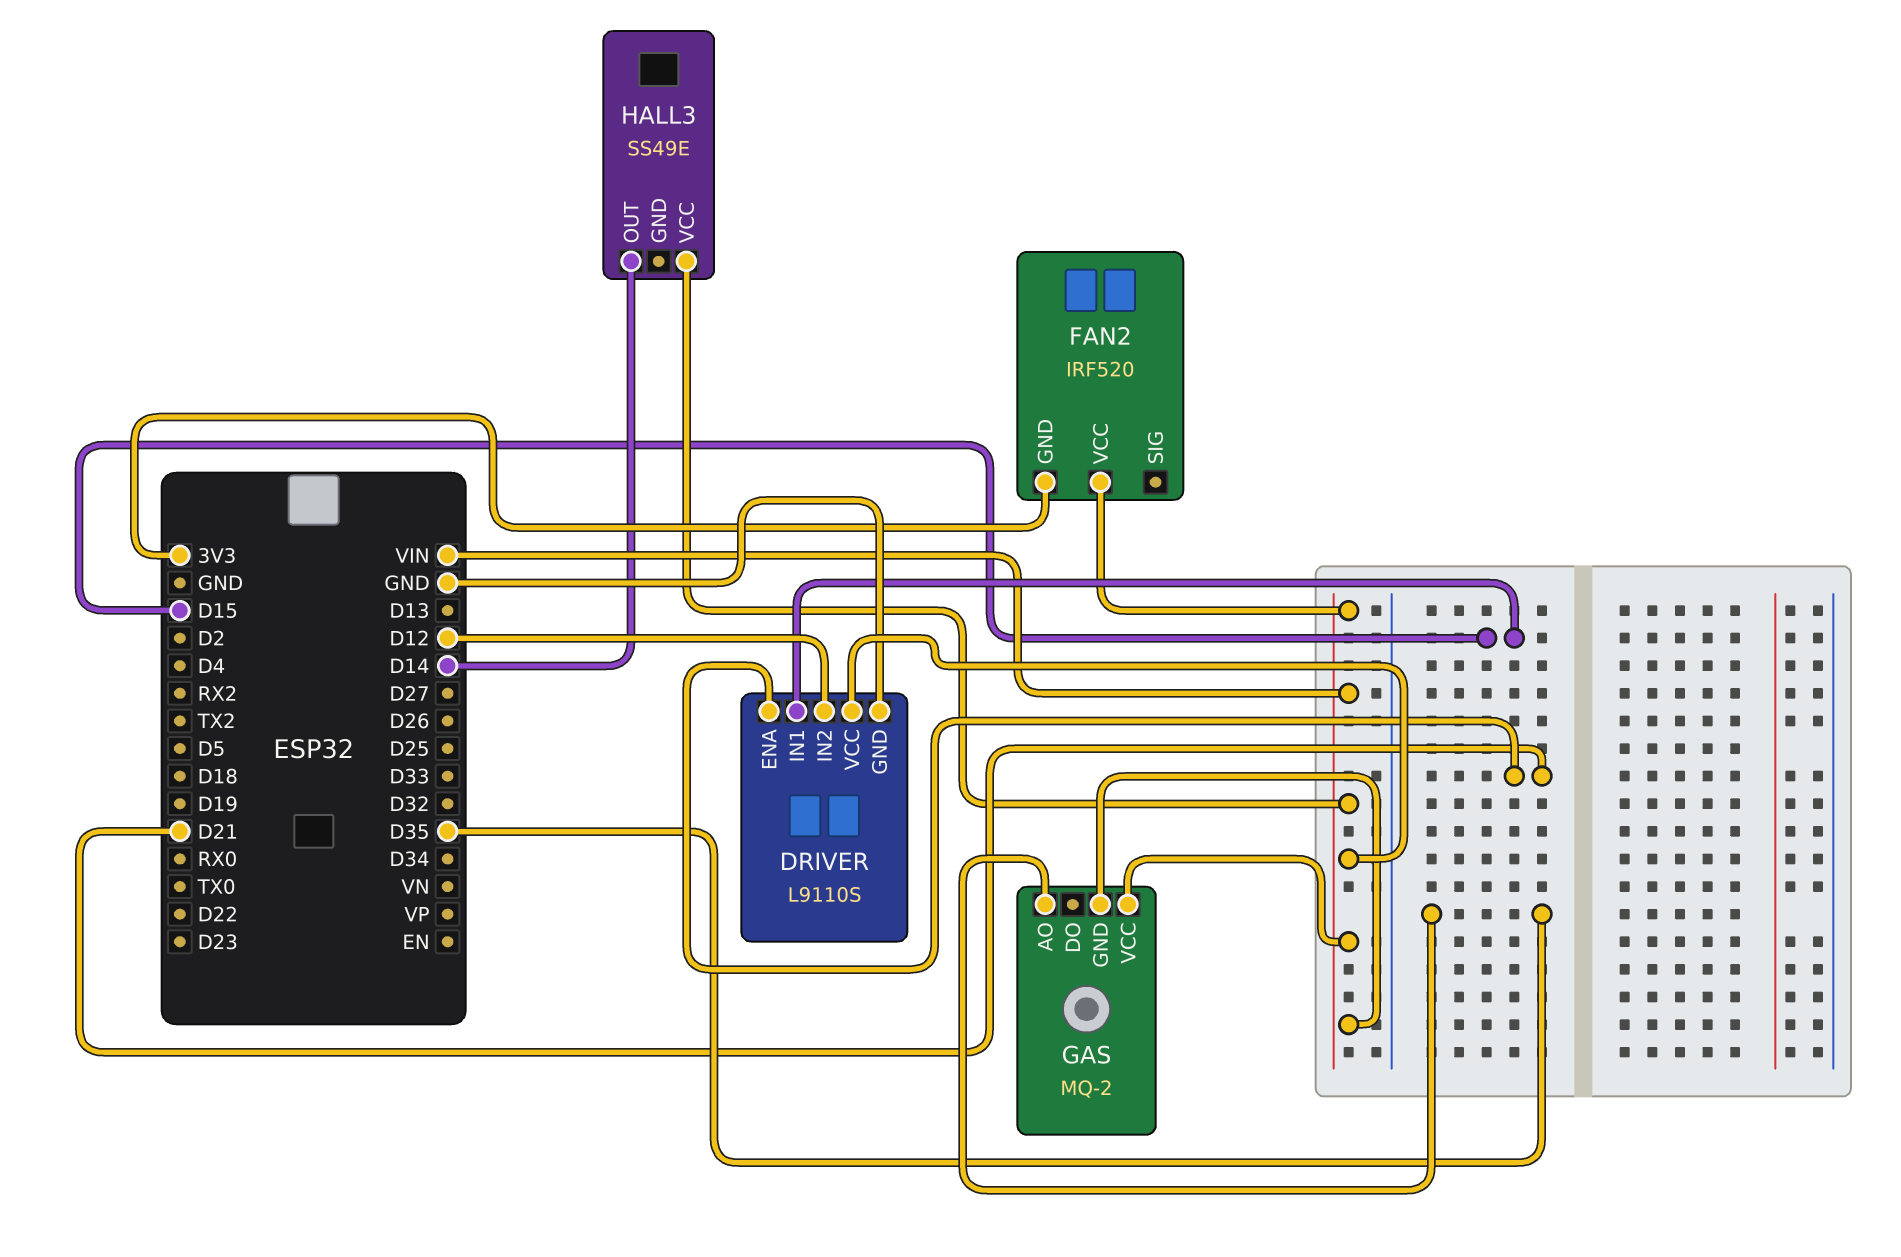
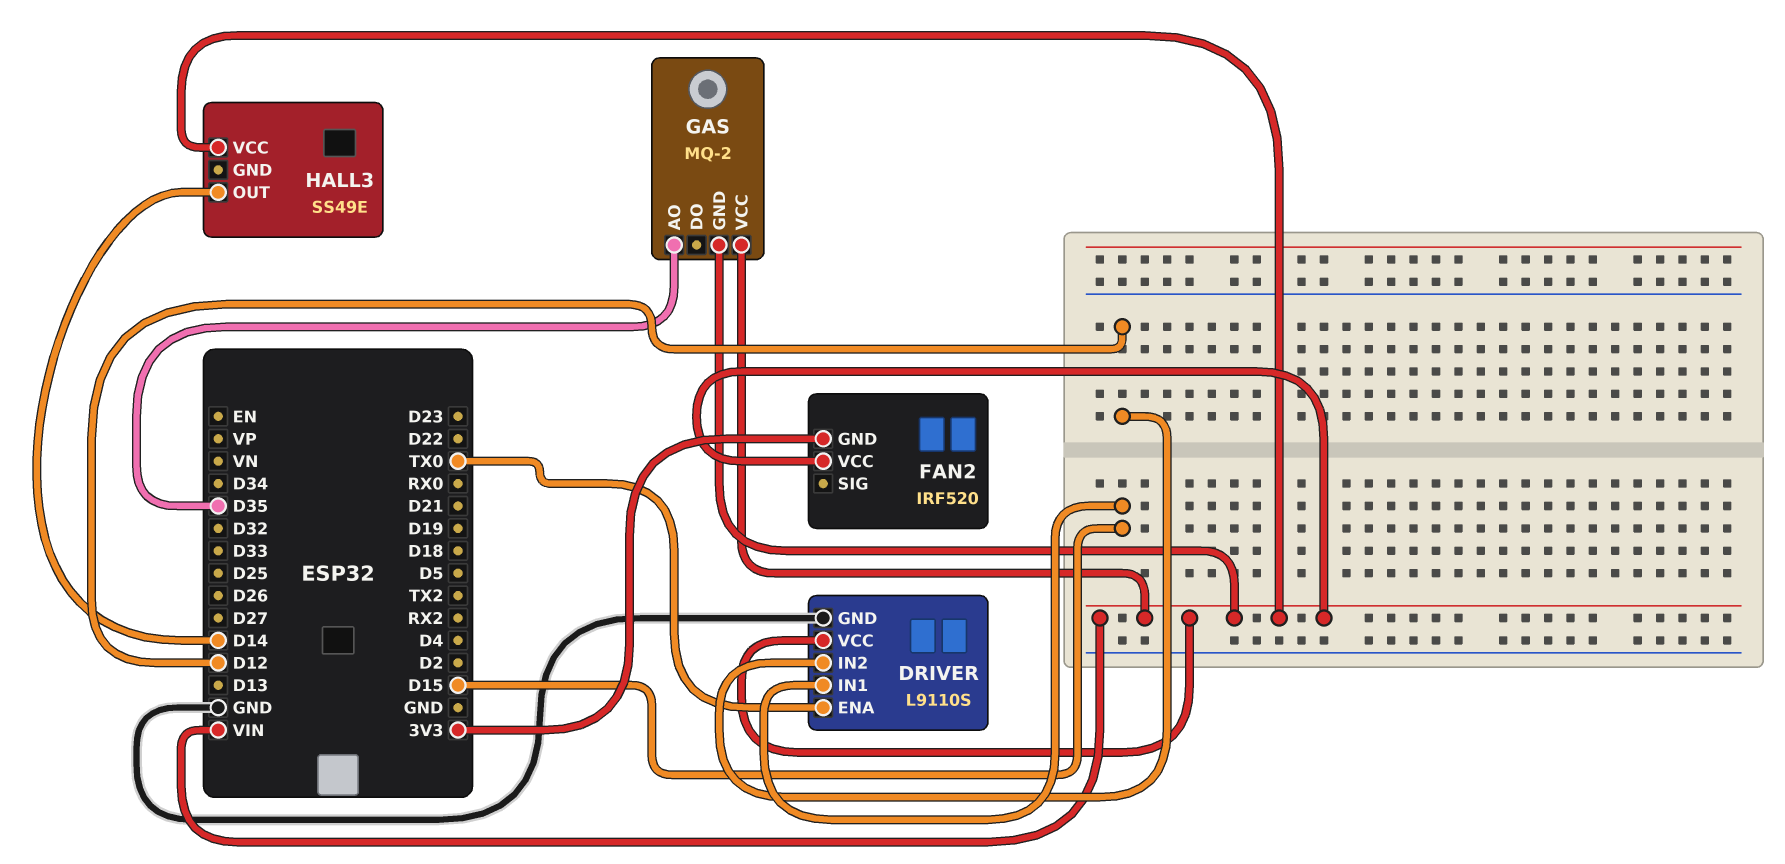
DRIVER pin ENA: D21 -> TX0

